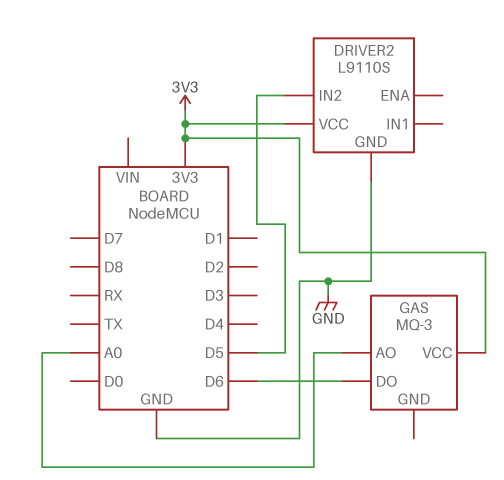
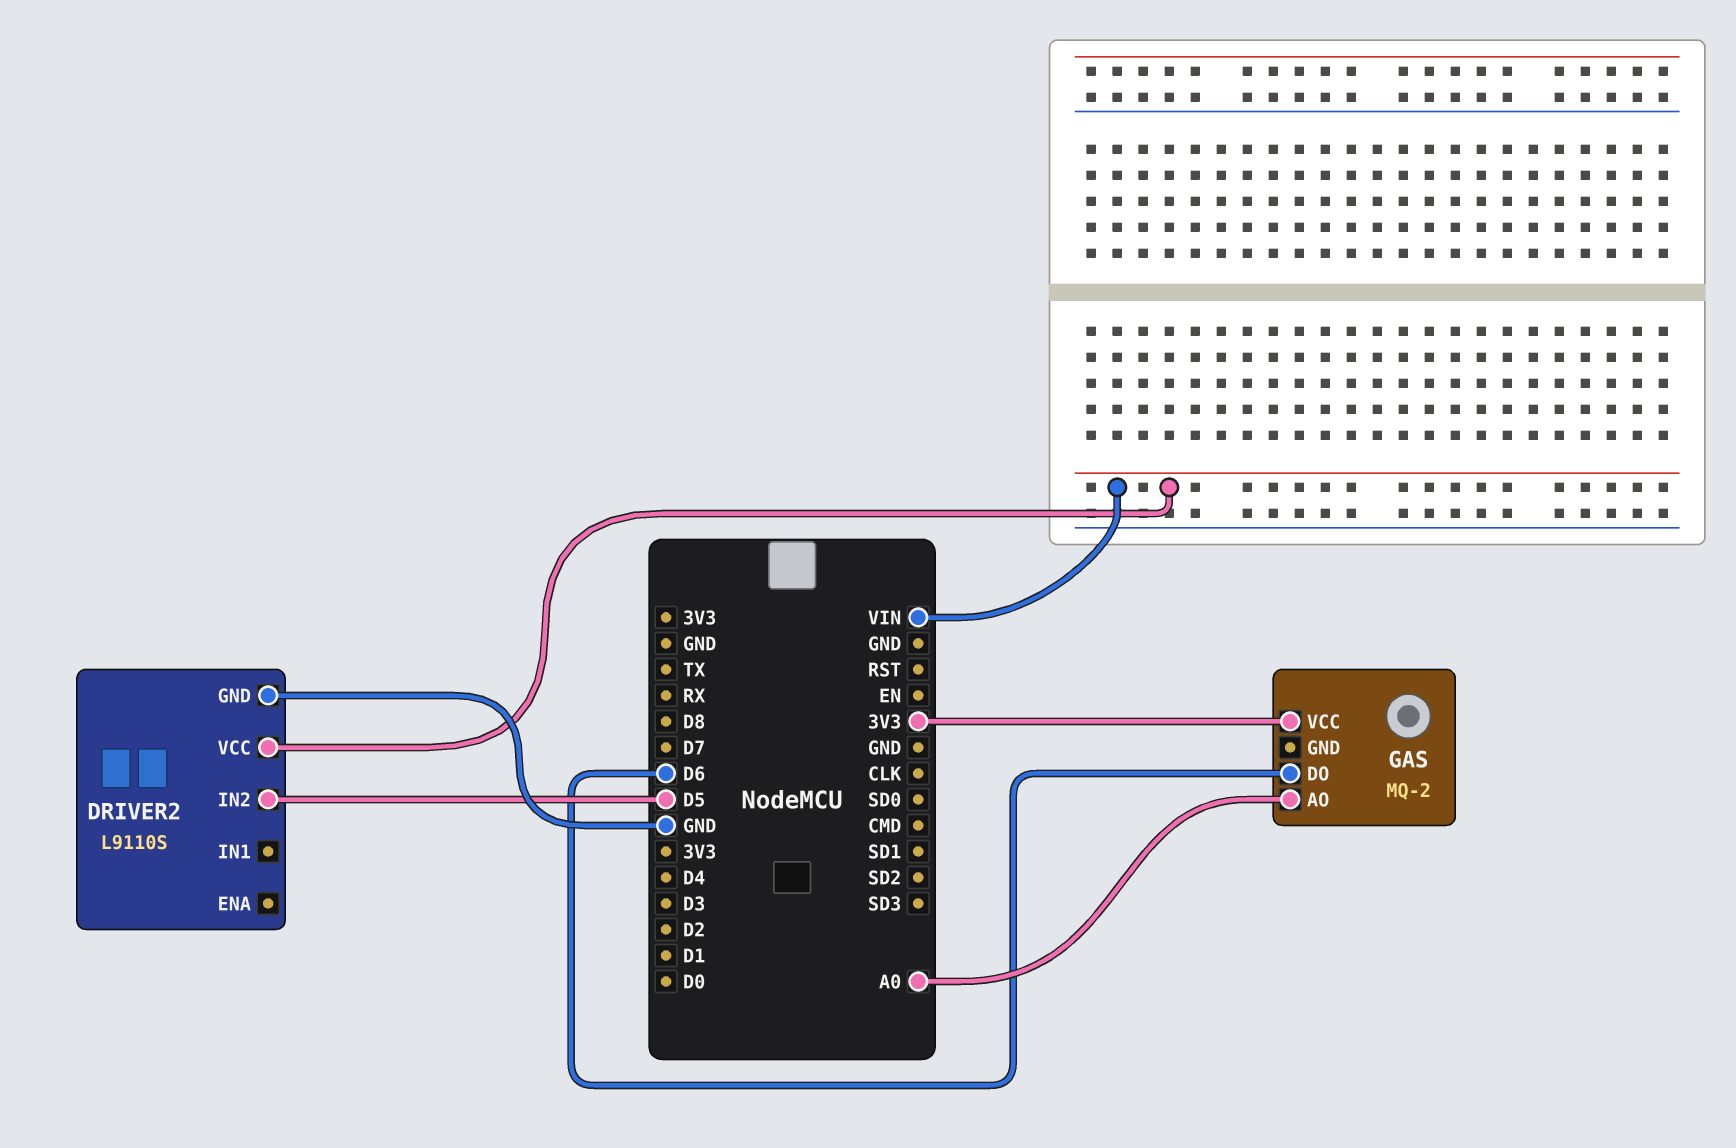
DRIVER2 pin VCC: 3V3 -> VIN
GAS: MQ-3 -> MQ-2

